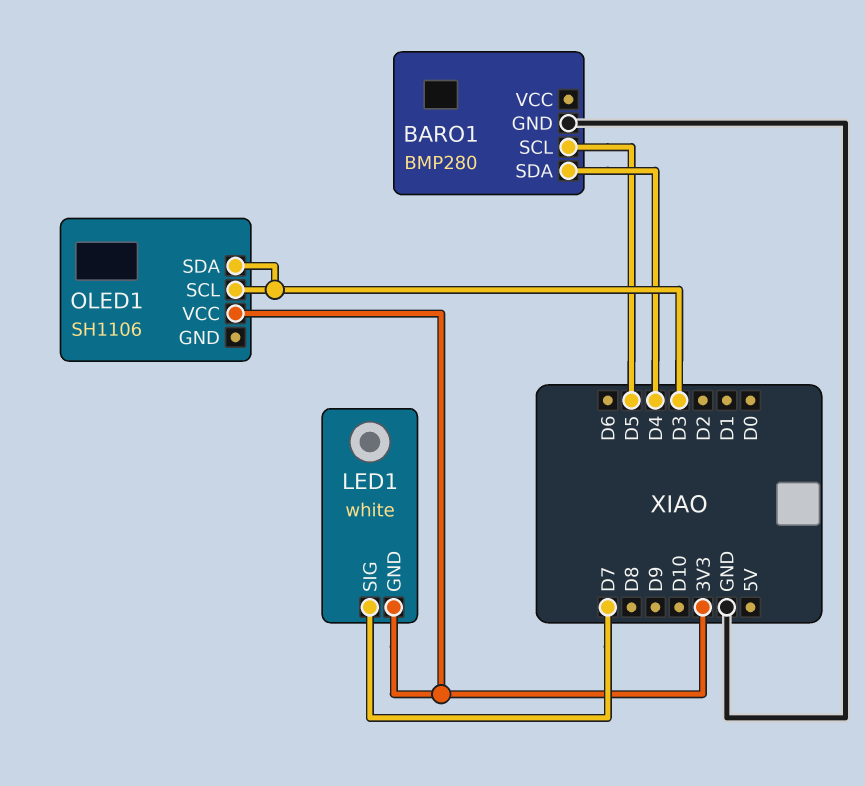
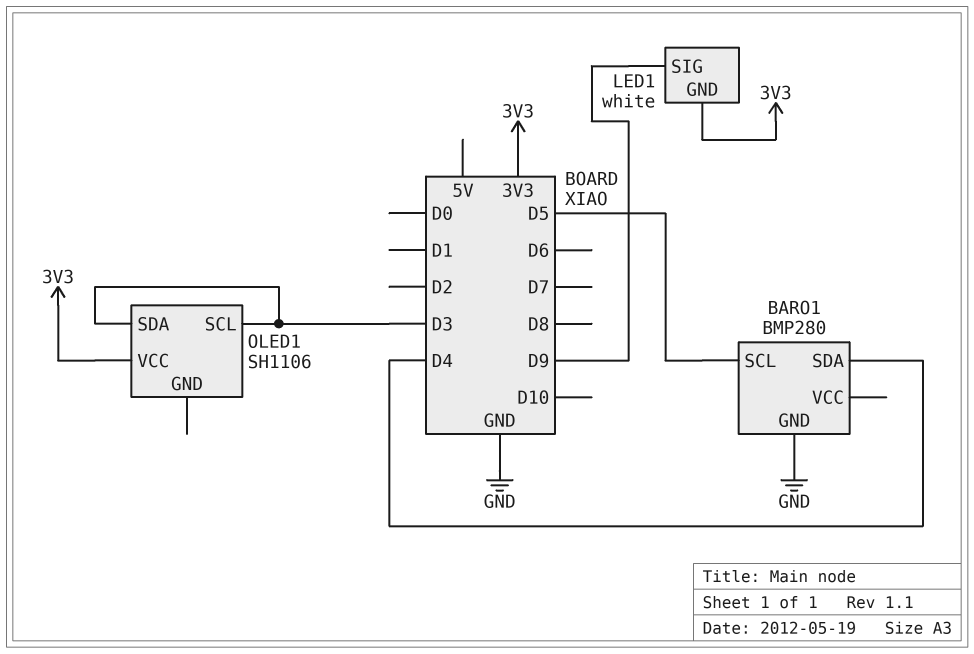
LED1 pin SIG: D7 -> D9

